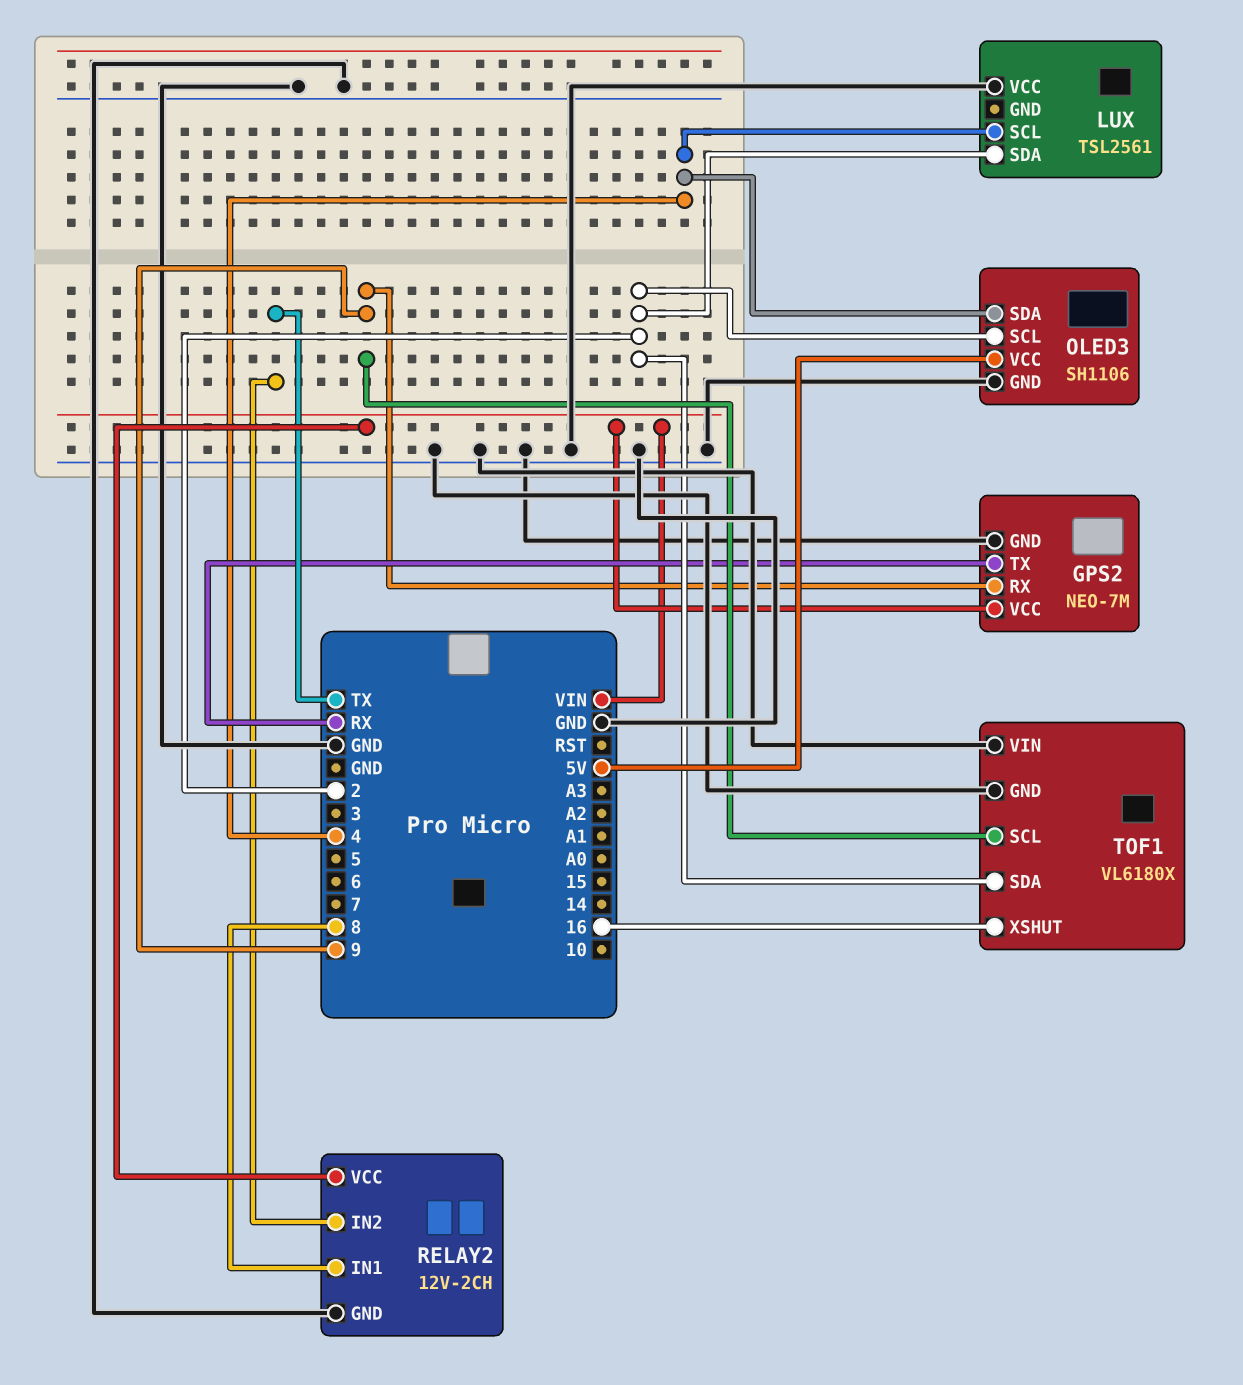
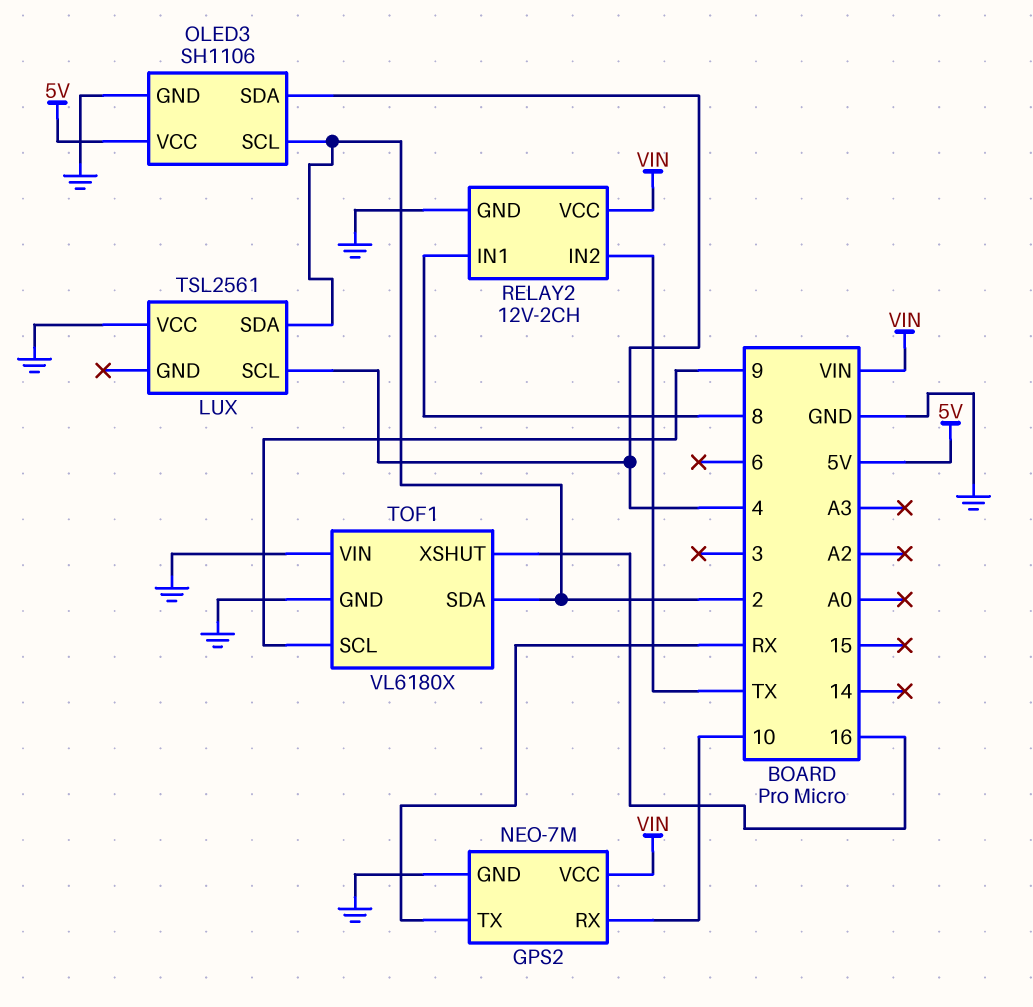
GPS2 pin RX: 9 -> 10

